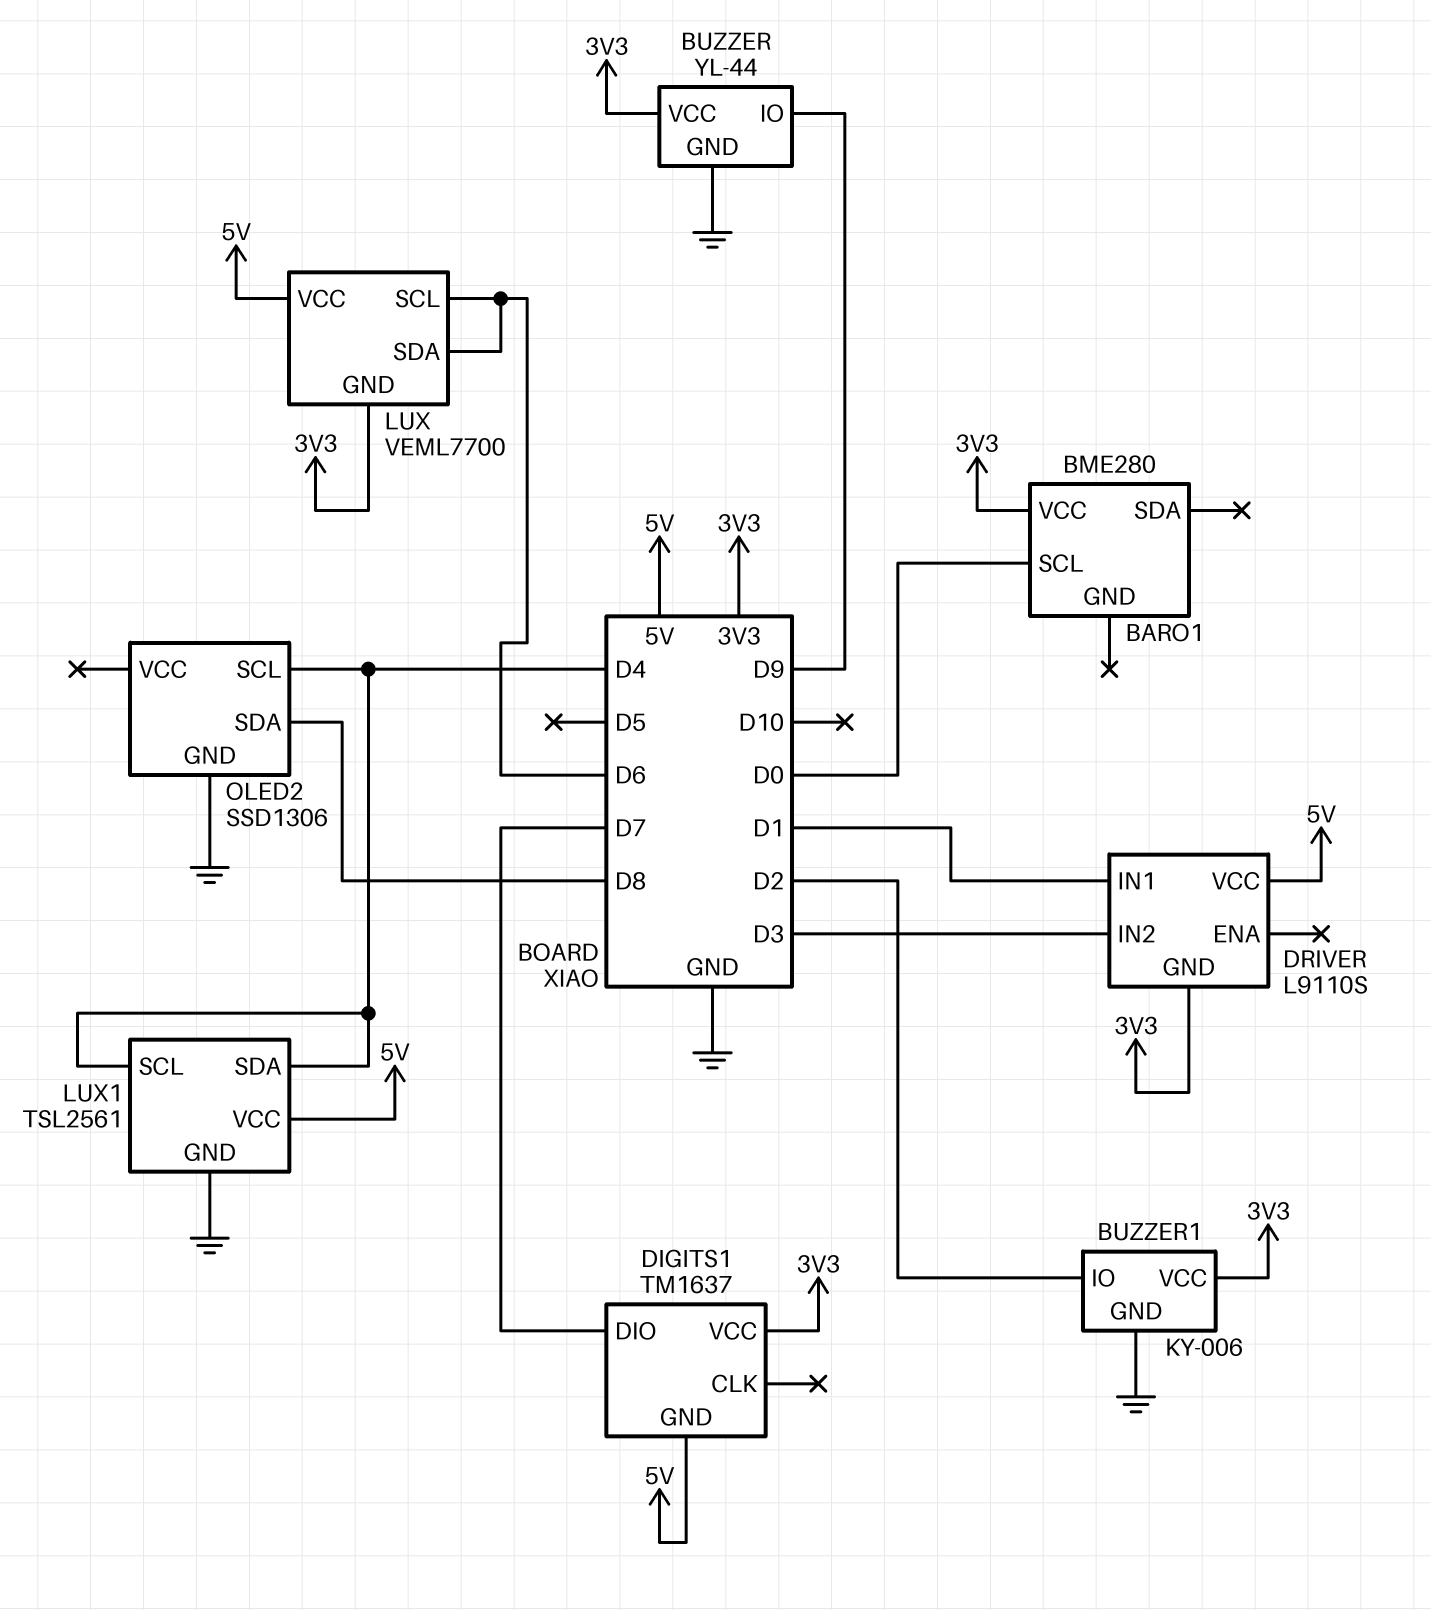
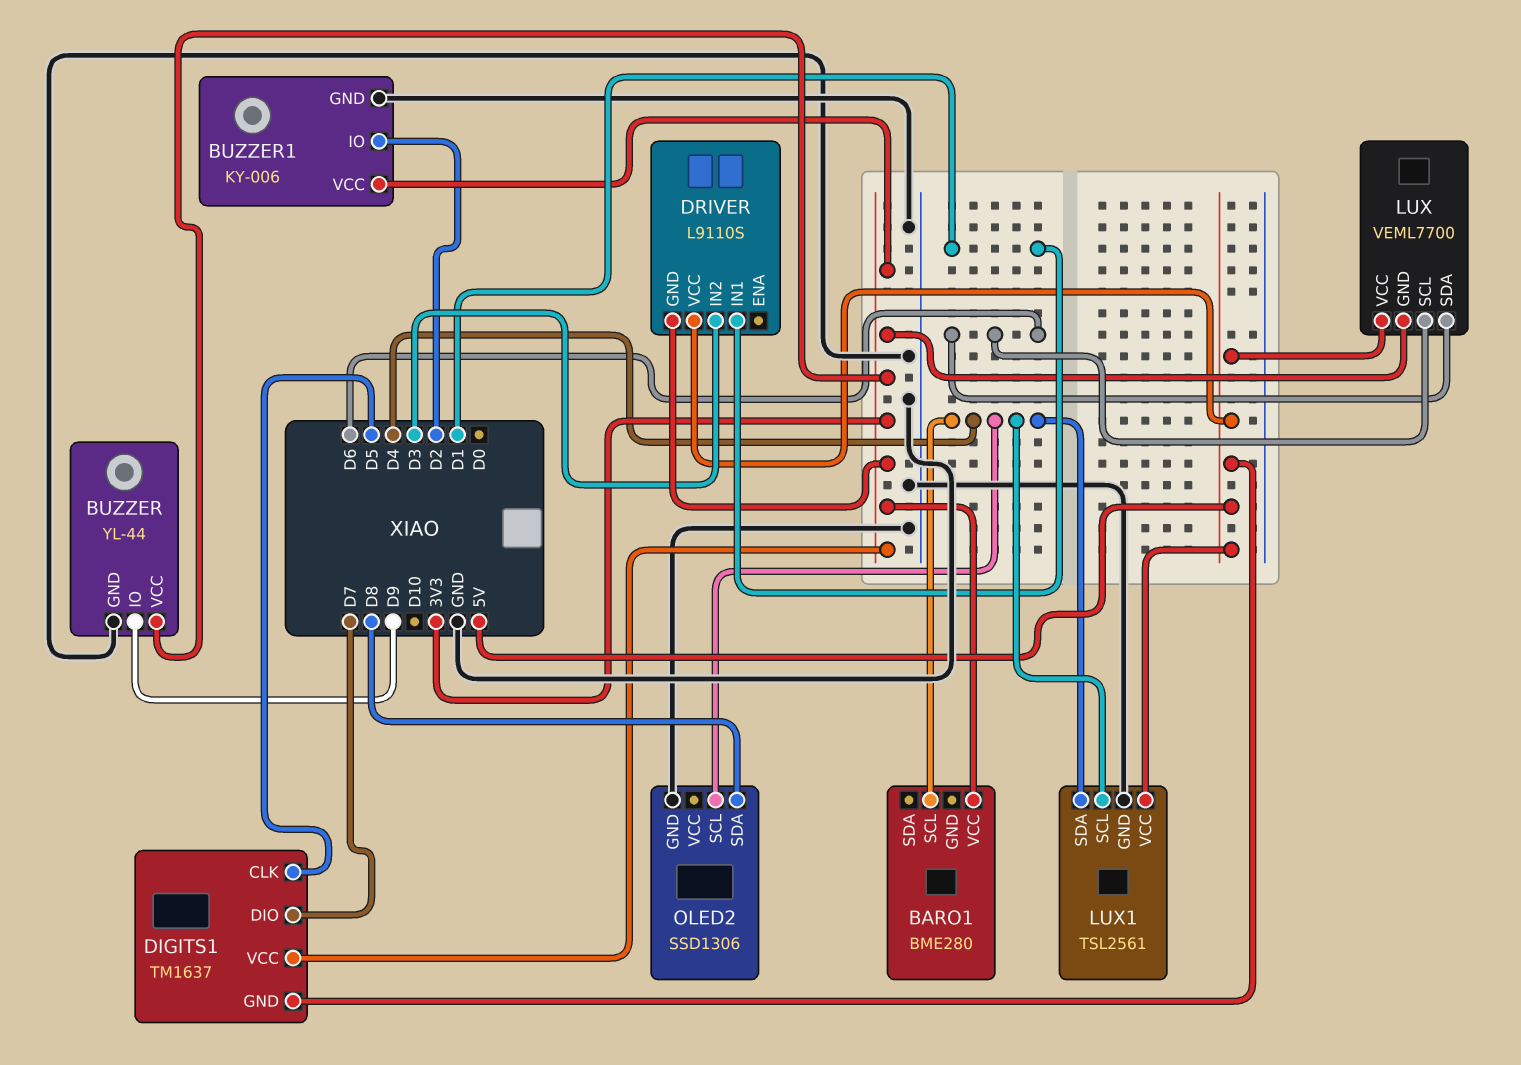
BARO1 pin SCL: D0 -> D4
DIGITS1 pin CLK: none -> D5

